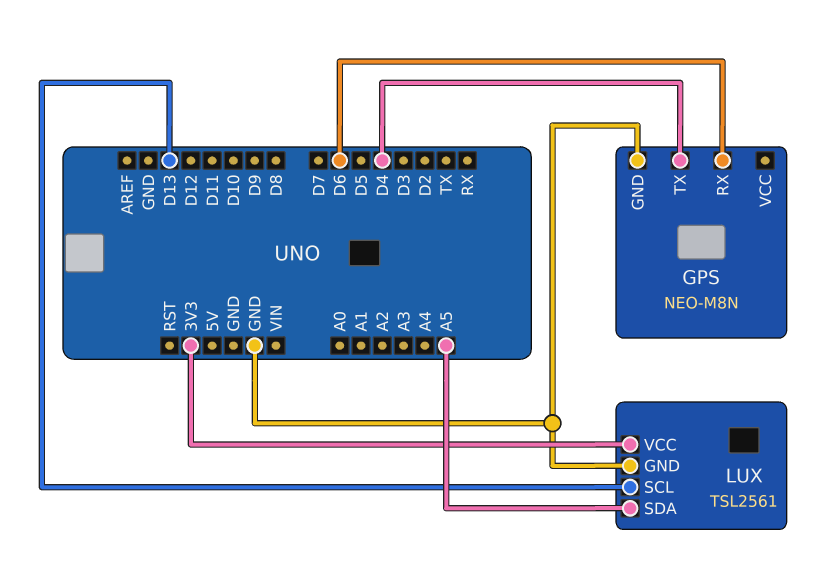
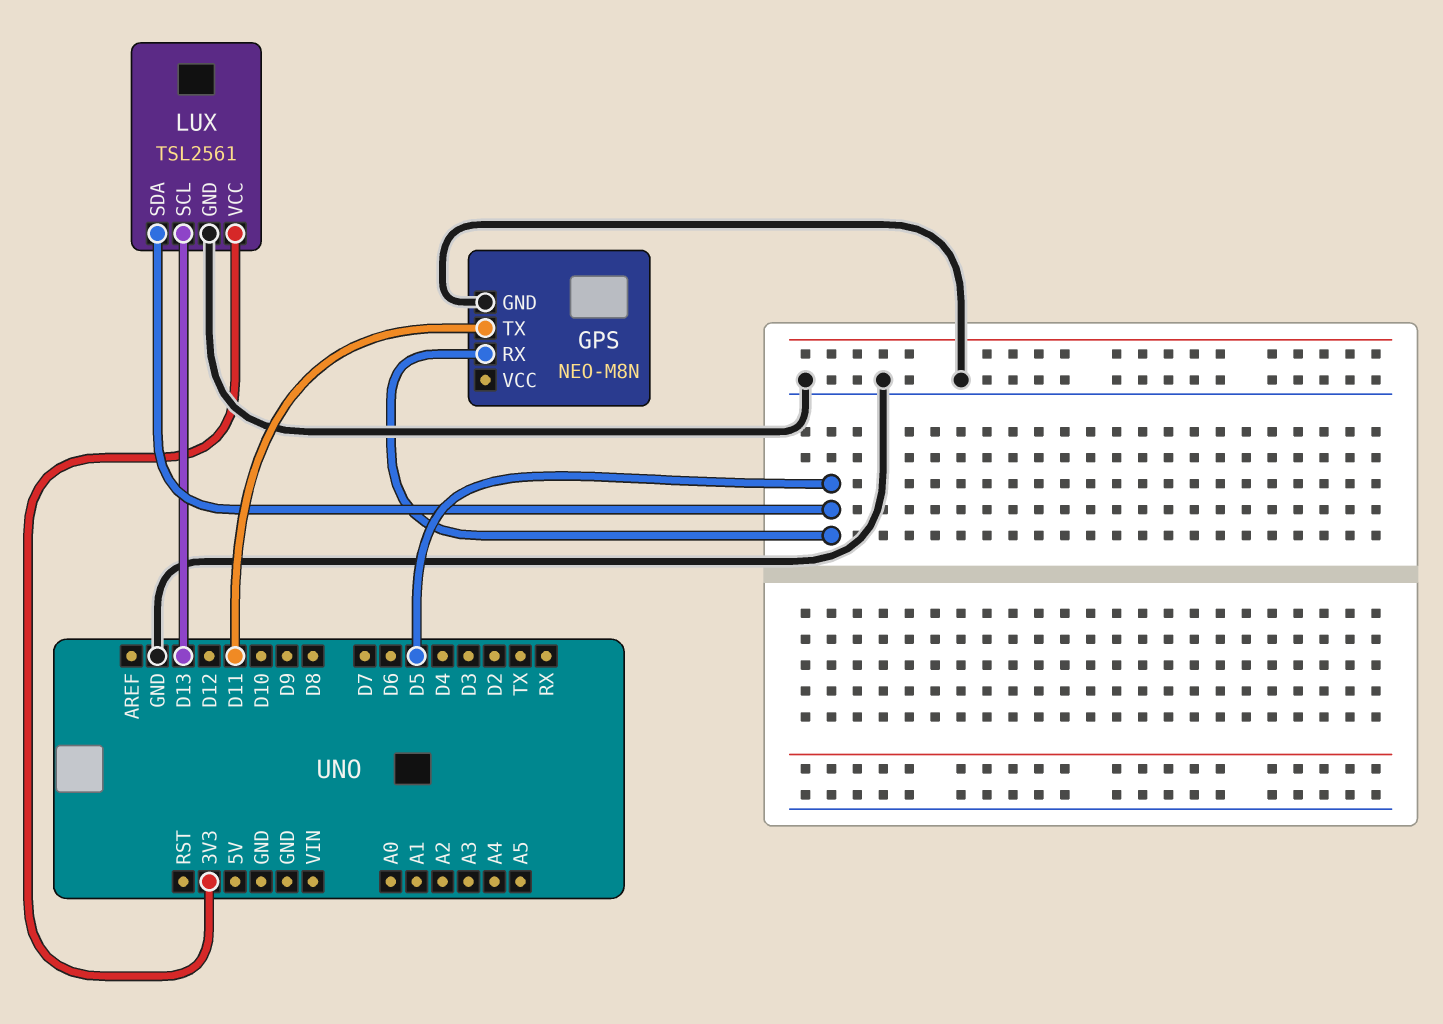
GPS pin RX: D6 -> D5
GPS pin TX: D4 -> D11
LUX pin SDA: A5 -> D5

